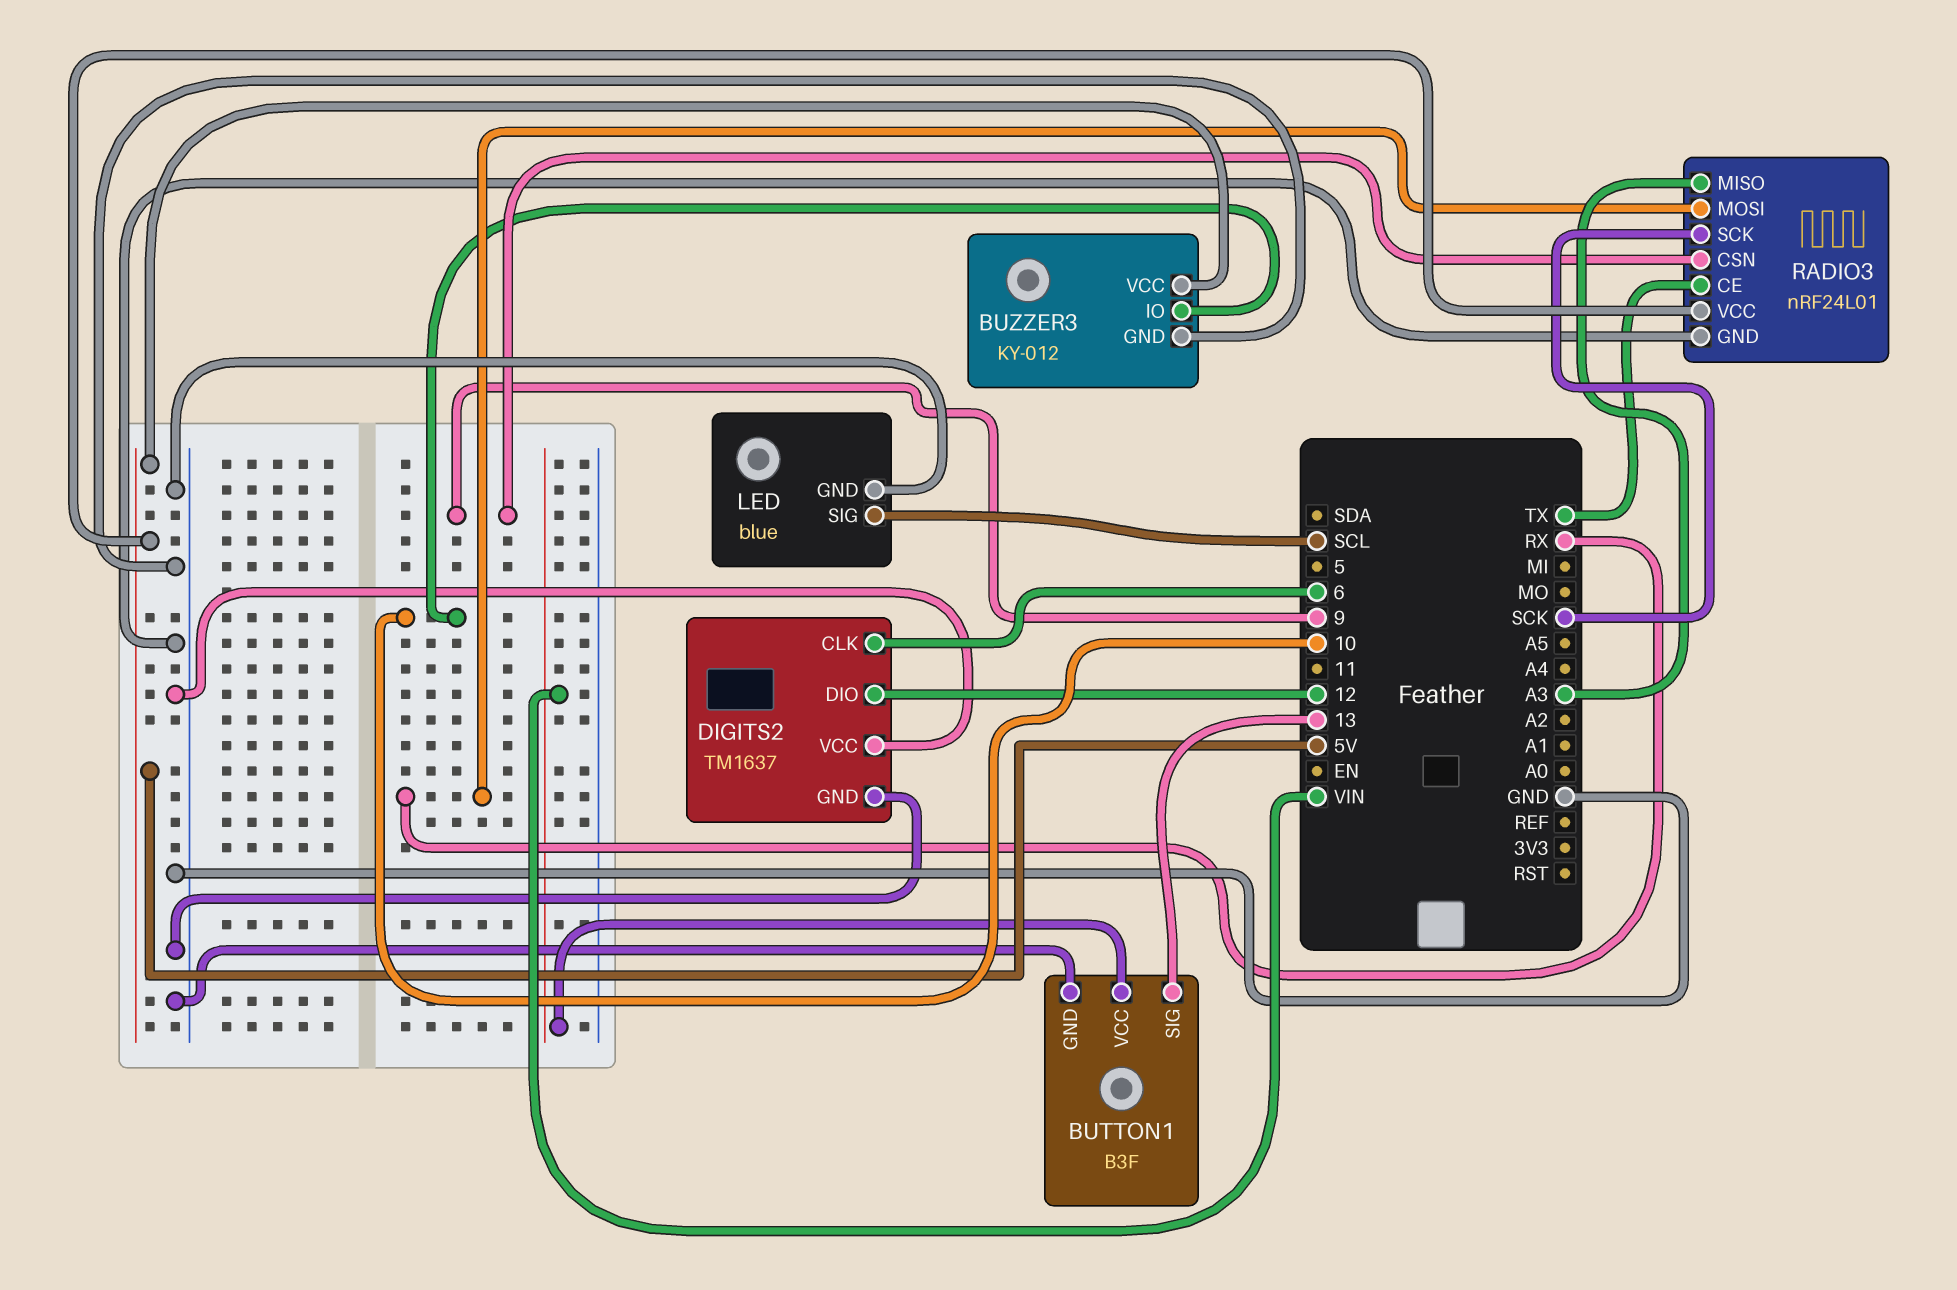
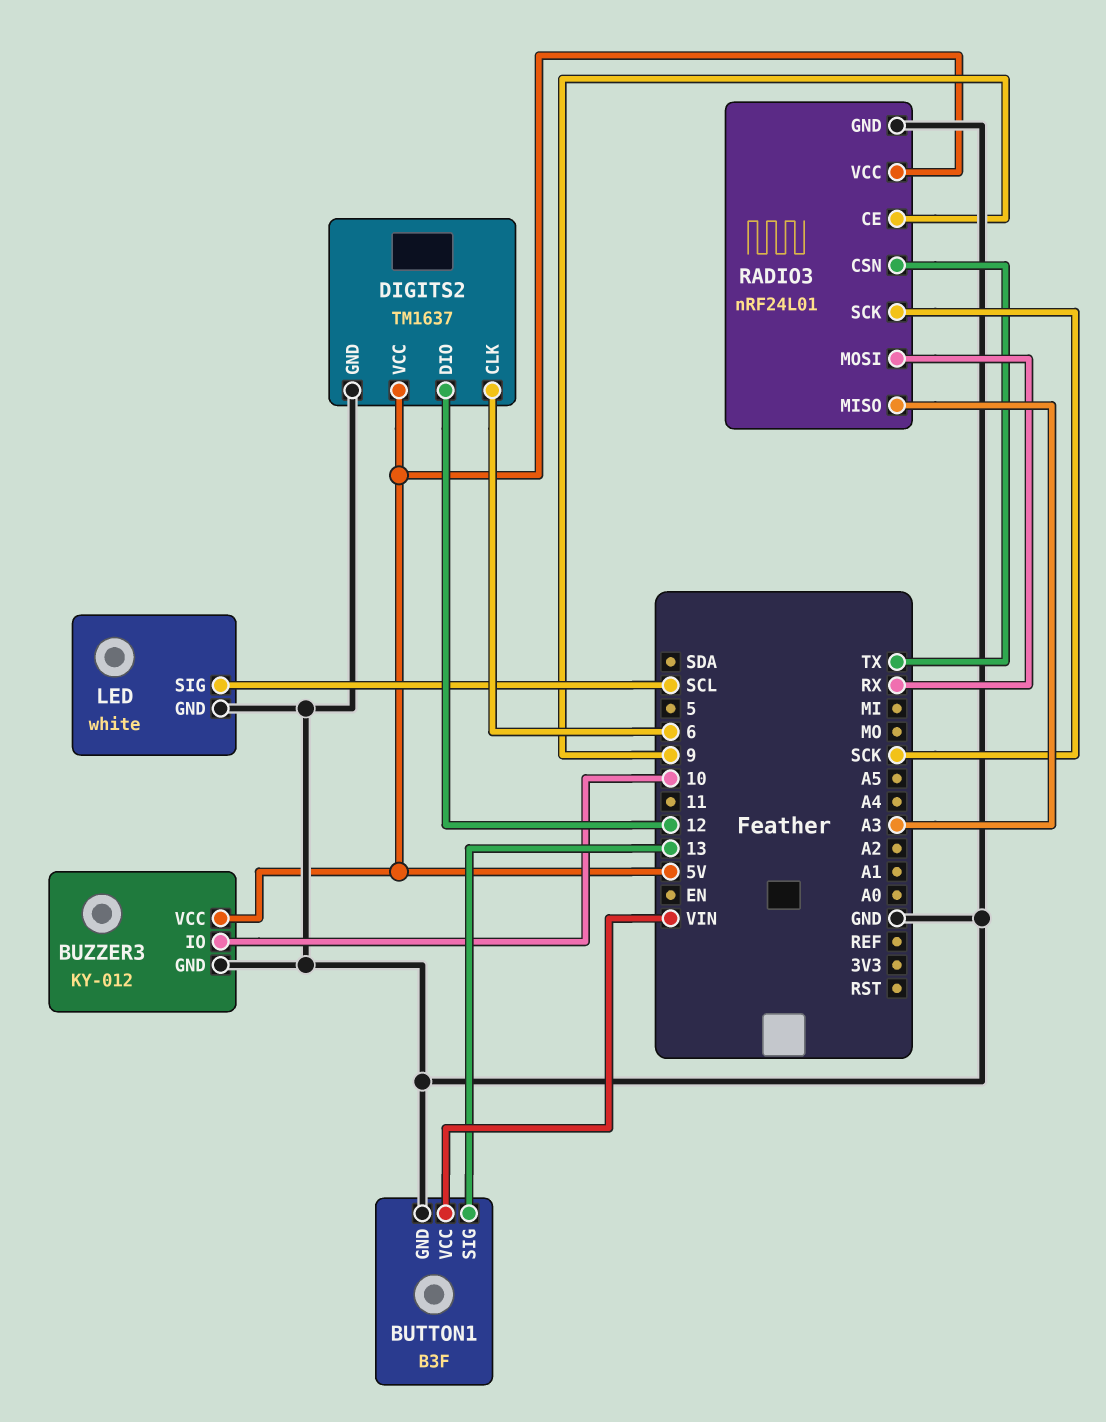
DIGITS2 pin VCC: GND -> 5V
LED: blue -> white
RADIO3 pin CE: TX -> 9
RADIO3 pin CSN: 9 -> TX

